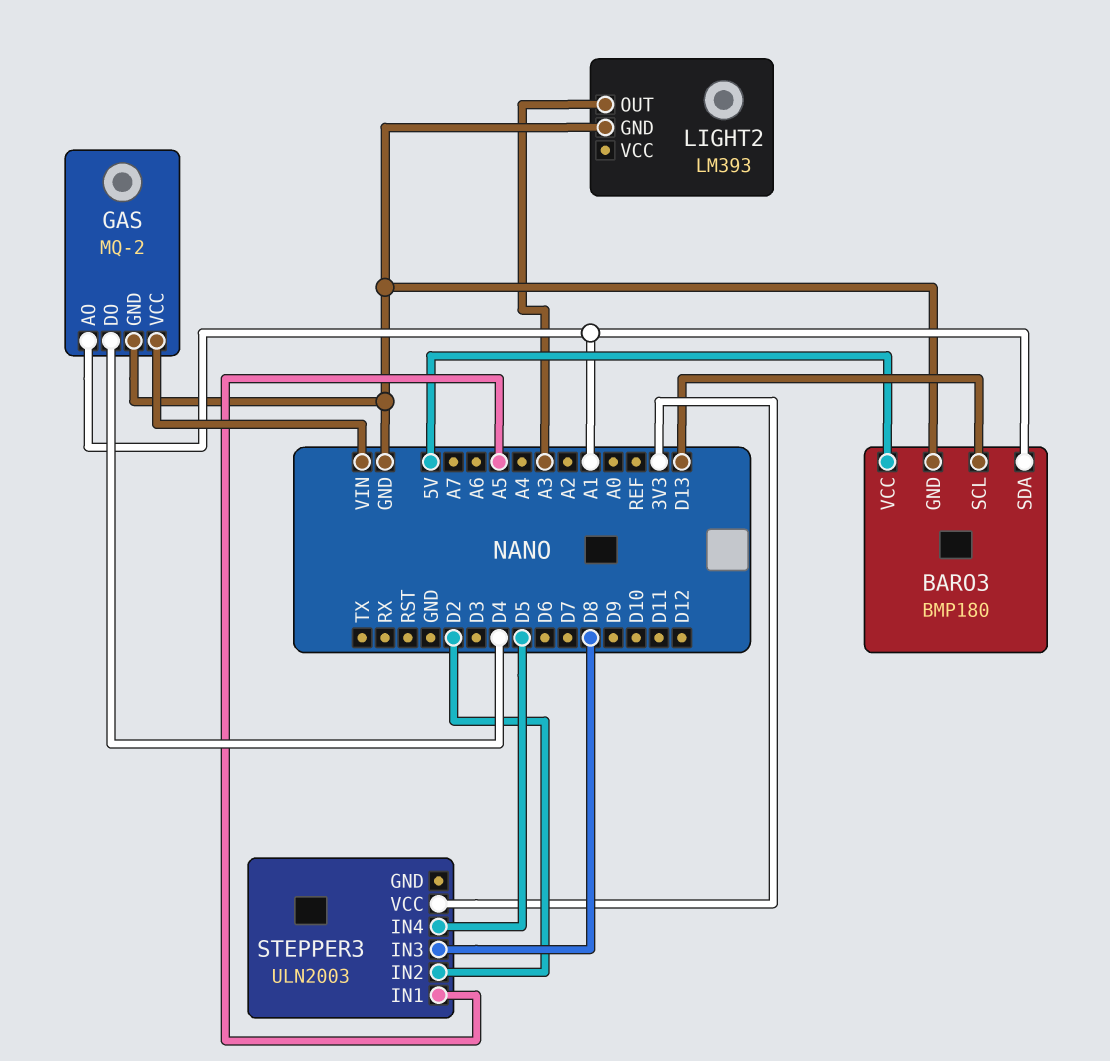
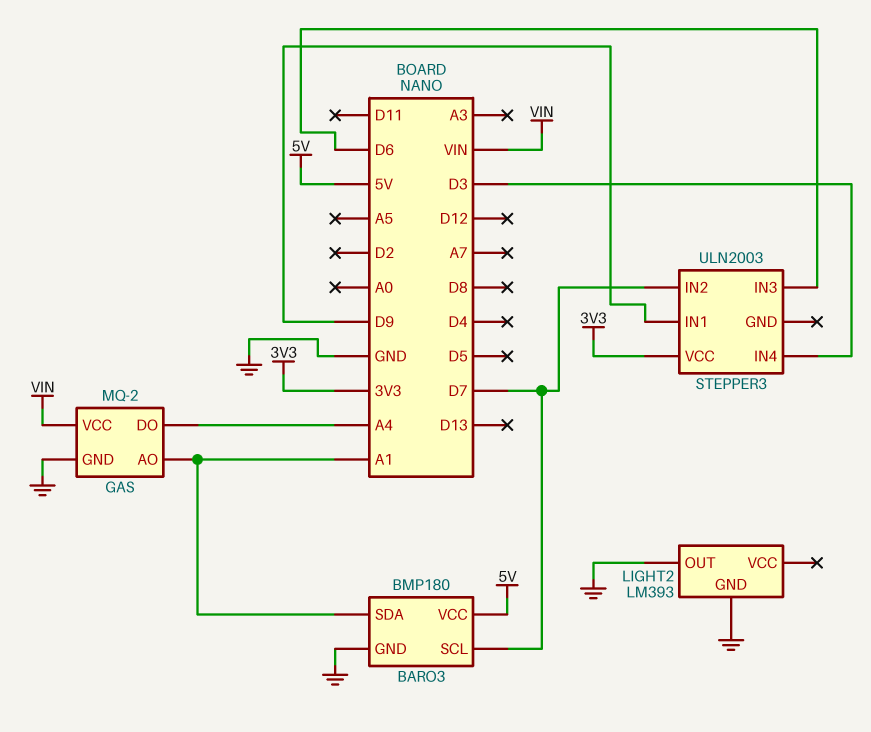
BARO3 pin SCL: D13 -> D7
GAS pin DO: D4 -> A4
LIGHT2 pin OUT: A3 -> GND
STEPPER3 pin IN1: A5 -> D9
STEPPER3 pin IN2: D2 -> D7
STEPPER3 pin IN3: D8 -> D6
STEPPER3 pin IN4: D5 -> D3

